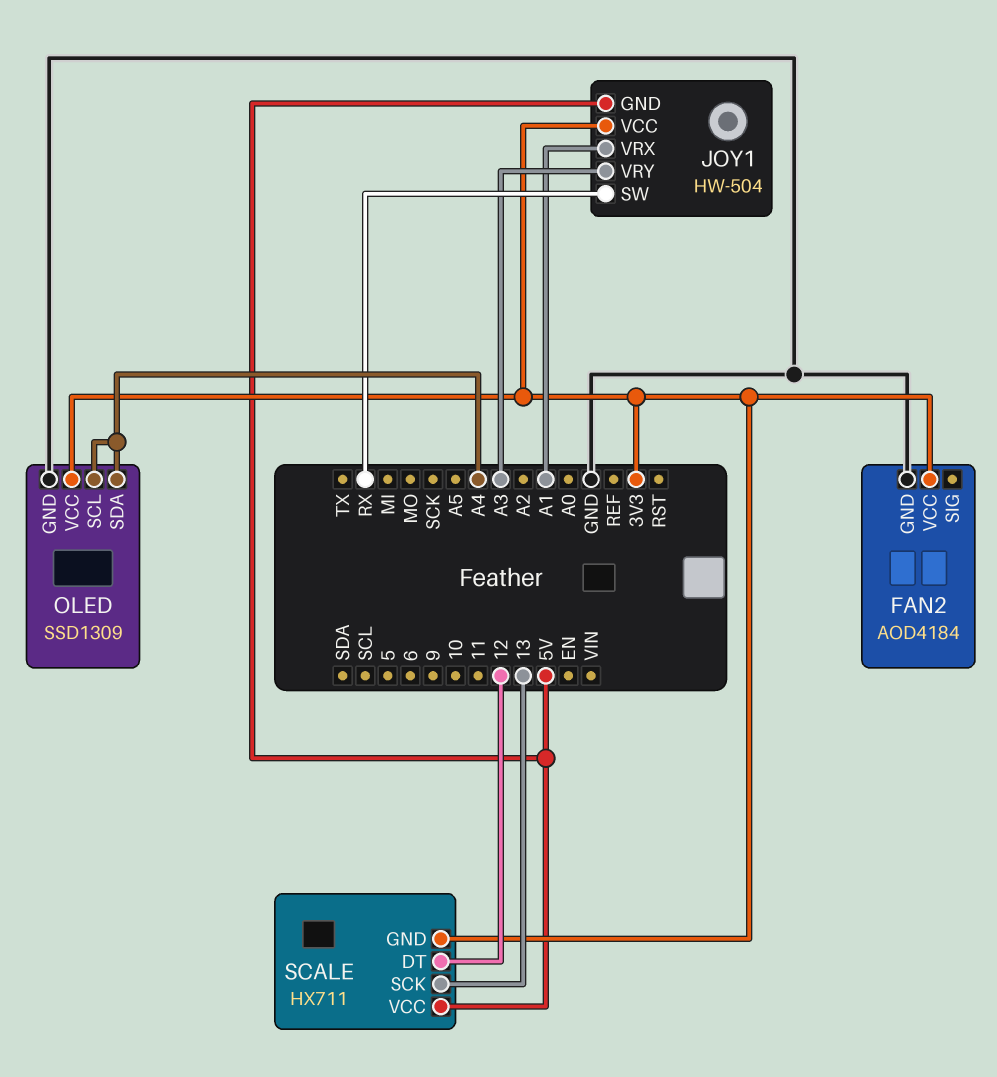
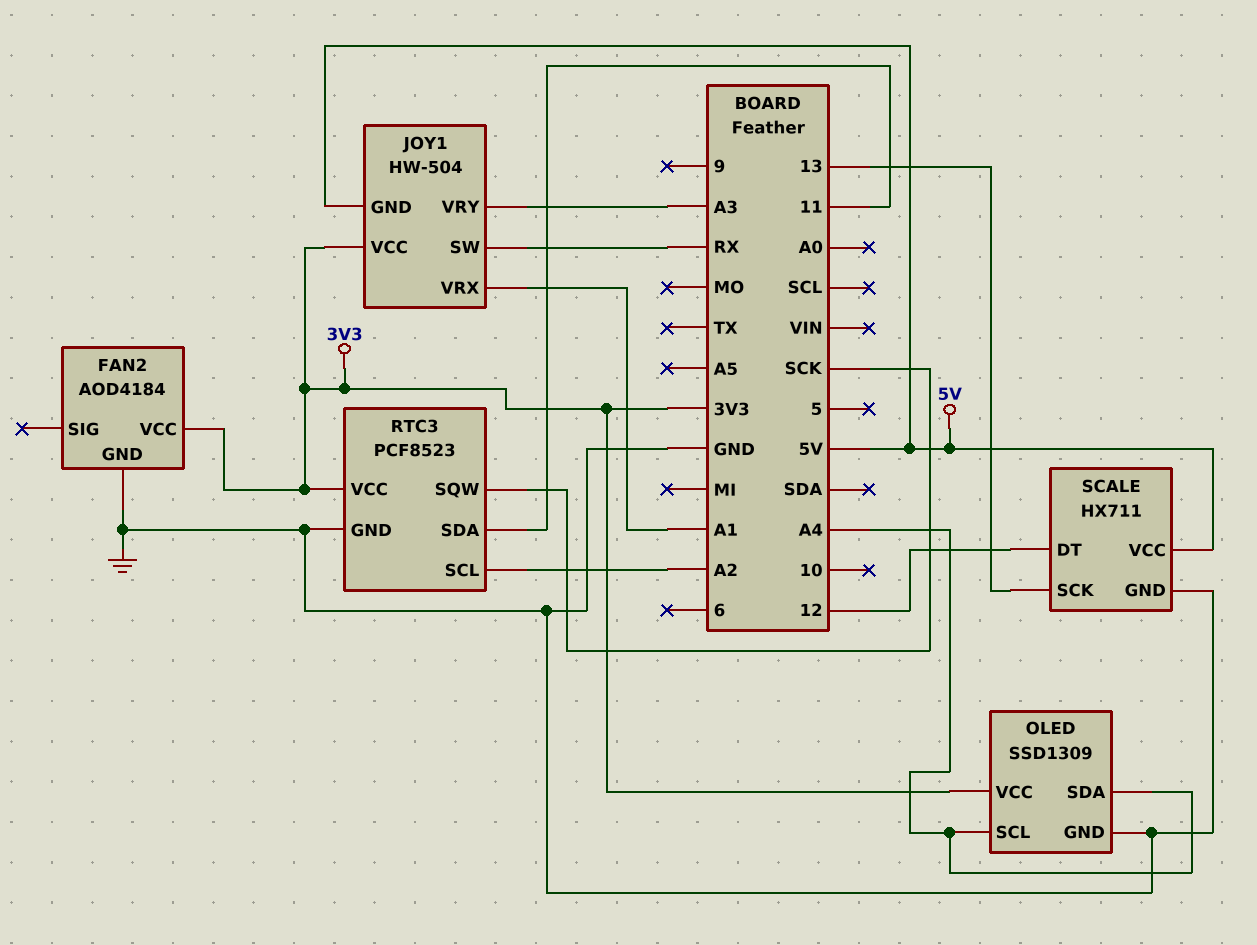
RTC3: none -> PCF8523
RTC3 pin GND: none -> GND
RTC3 pin SCL: none -> A2
RTC3 pin SDA: none -> 11
RTC3 pin SQW: none -> SCK
RTC3 pin VCC: none -> 3V3
SCALE pin GND: 3V3 -> GND

